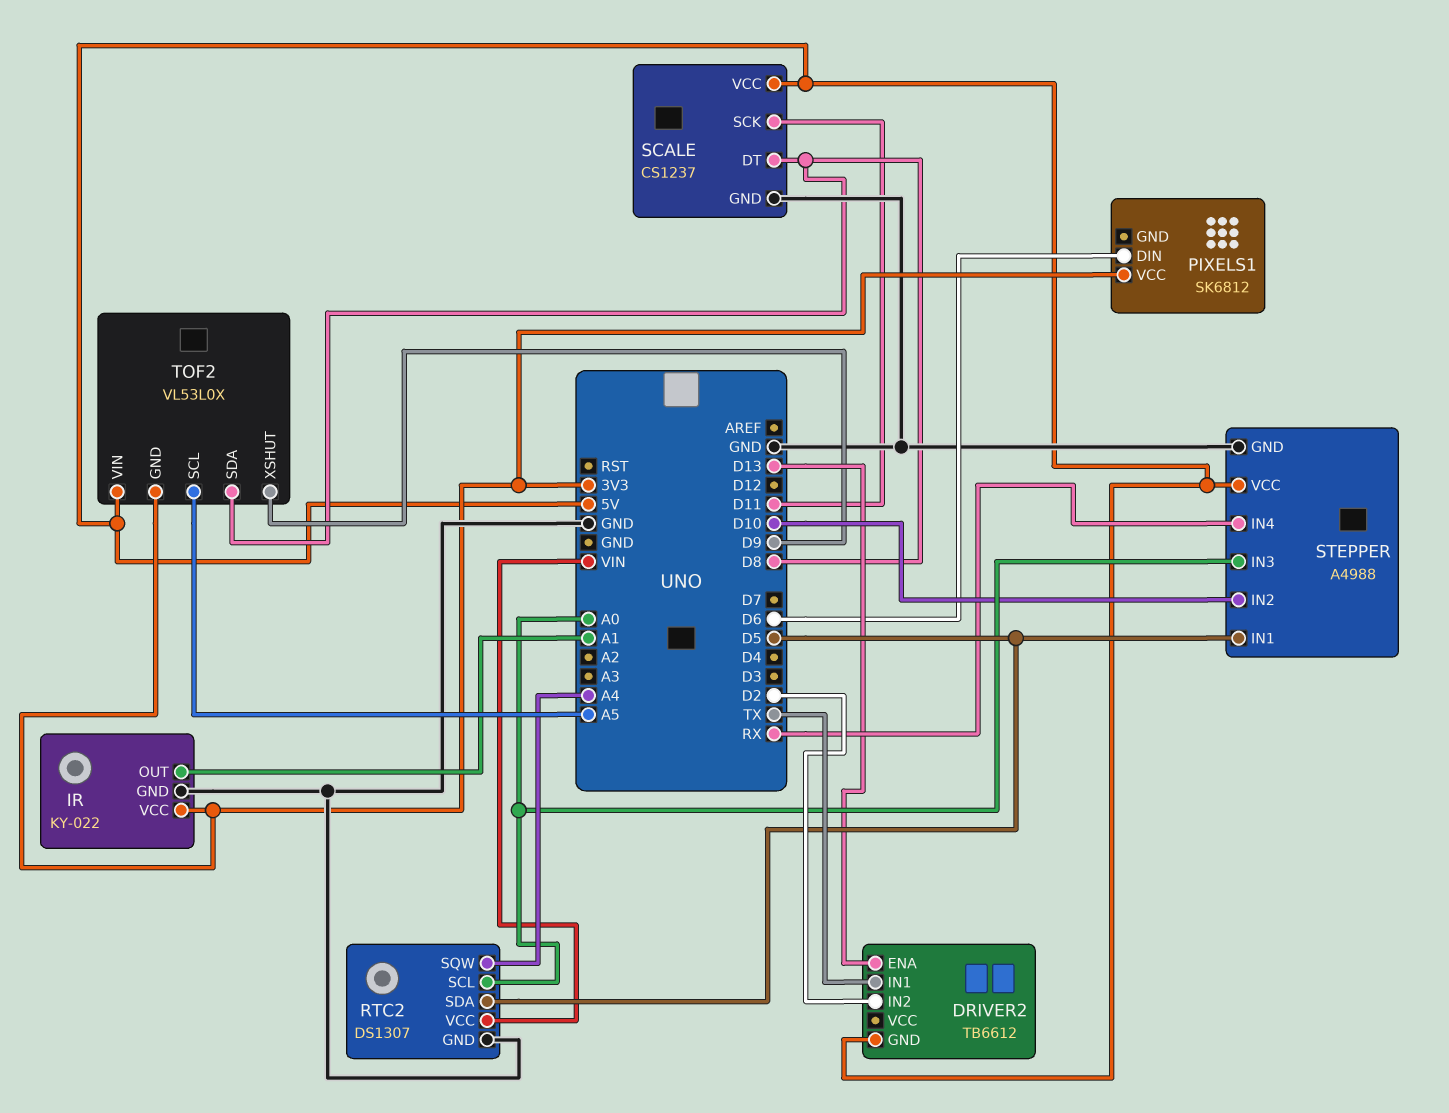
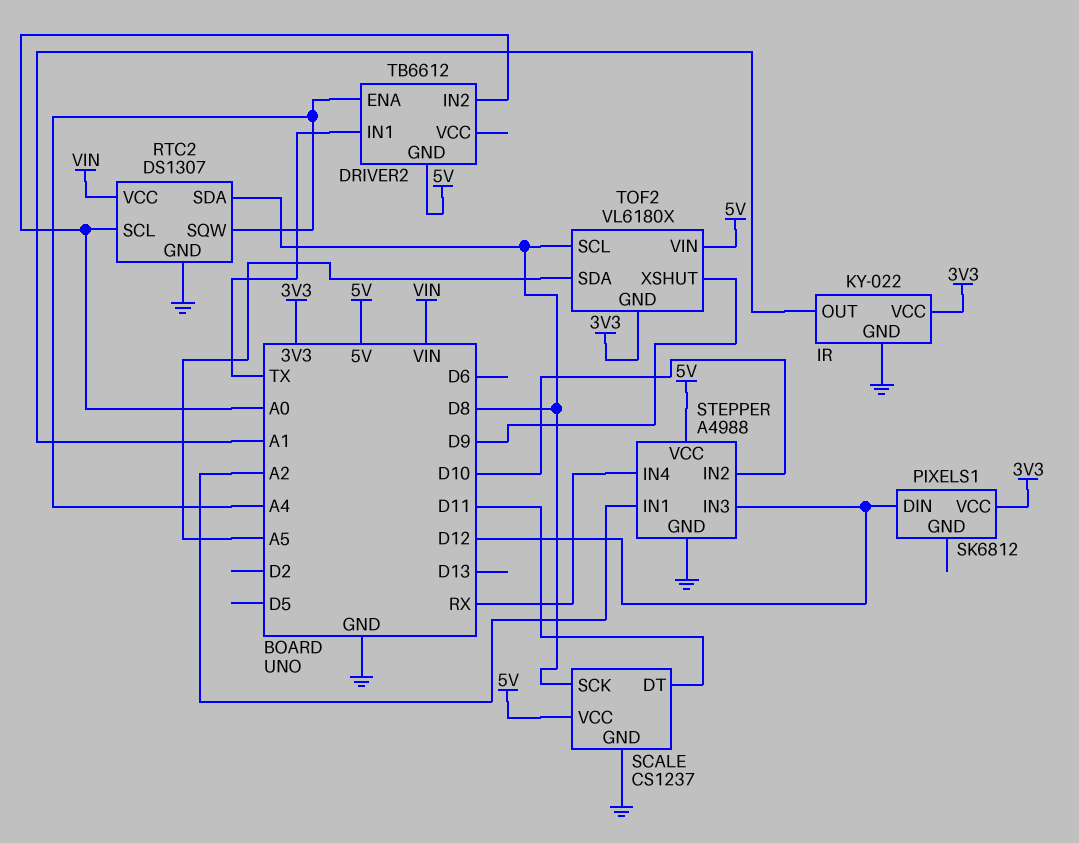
DRIVER2 pin ENA: D13 -> A4
DRIVER2 pin IN2: D2 -> A0
PIXELS1 pin DIN: D6 -> D12
RTC2 pin SDA: D5 -> D8
SCALE pin DT: D8 -> D11
SCALE pin SCK: D11 -> D8
STEPPER pin IN1: D5 -> A2
STEPPER pin IN3: A0 -> D12
TOF2: VL53L0X -> VL6180X
TOF2 pin SCL: A5 -> D8
TOF2 pin SDA: D8 -> A5

